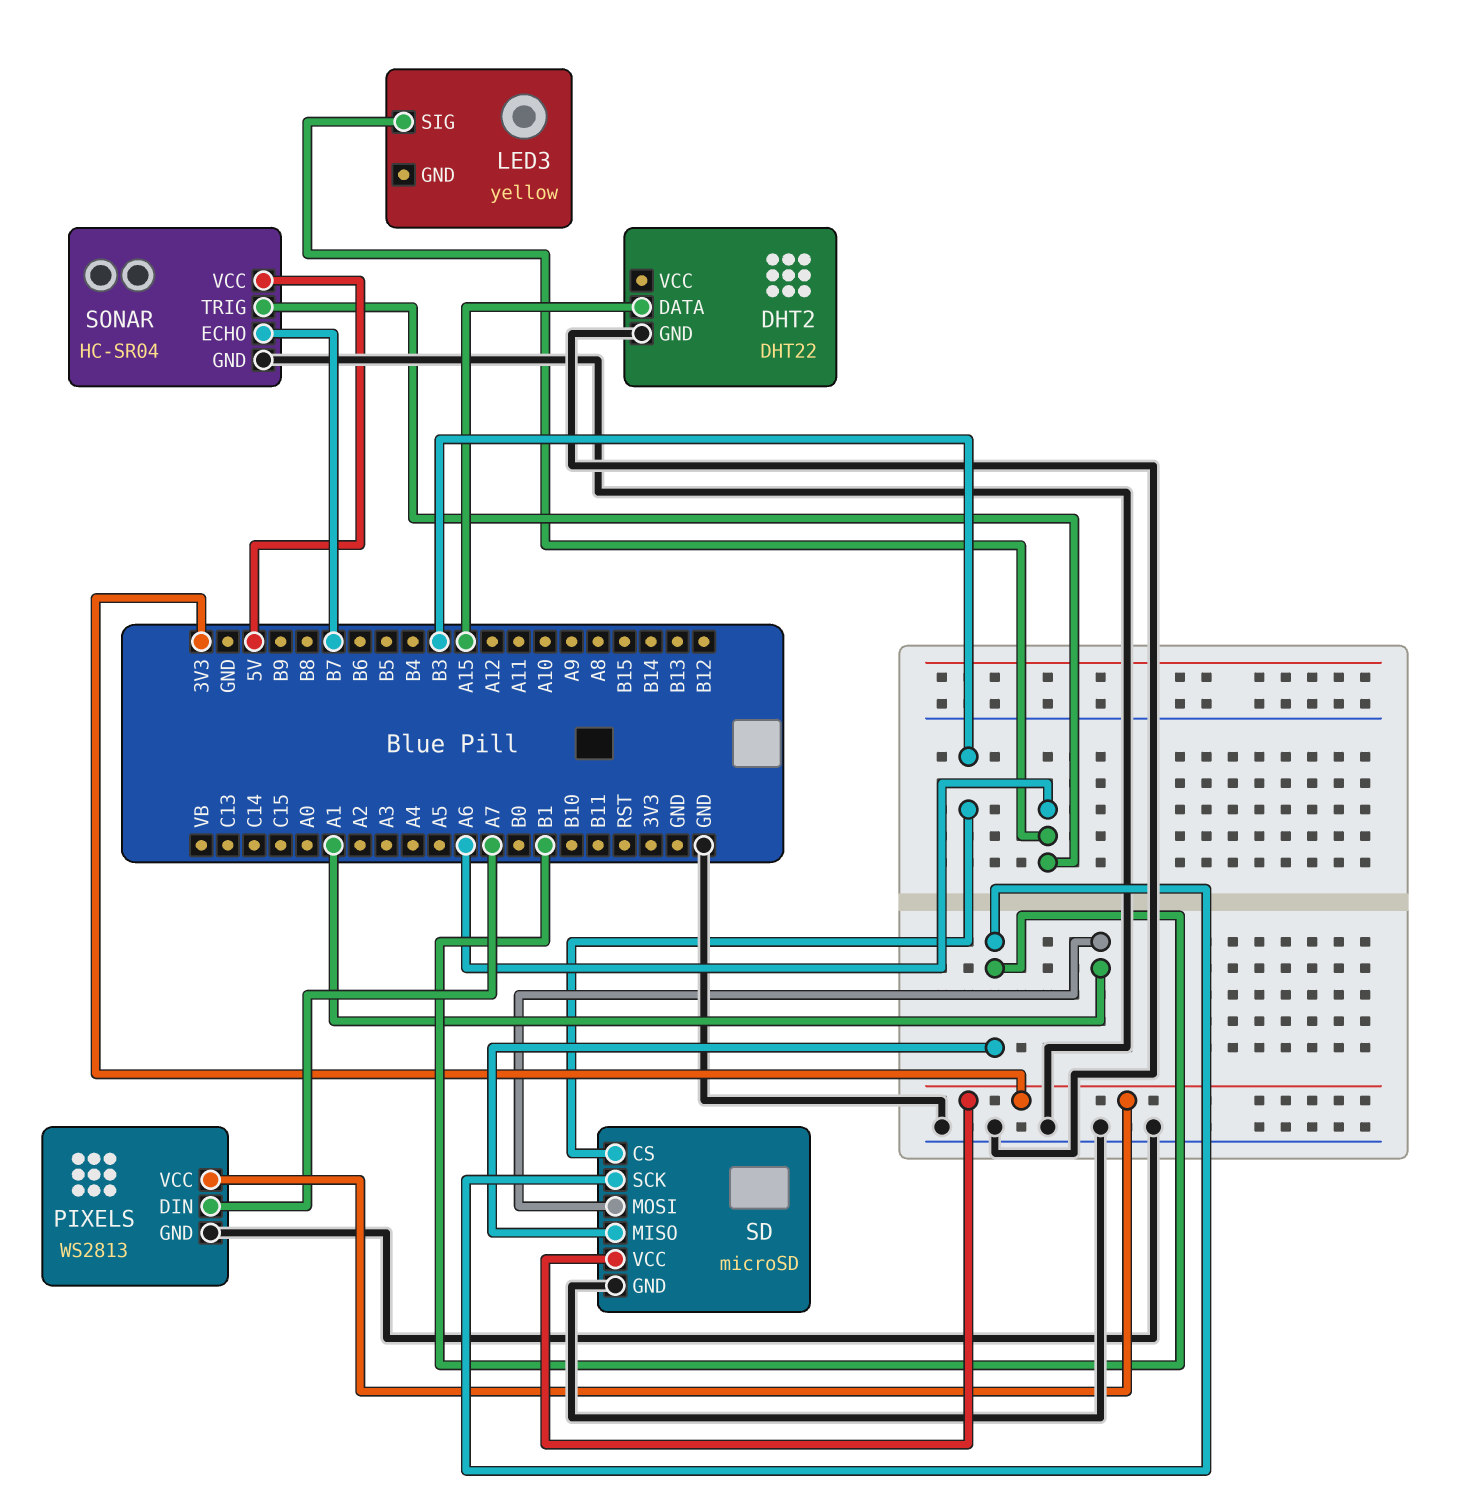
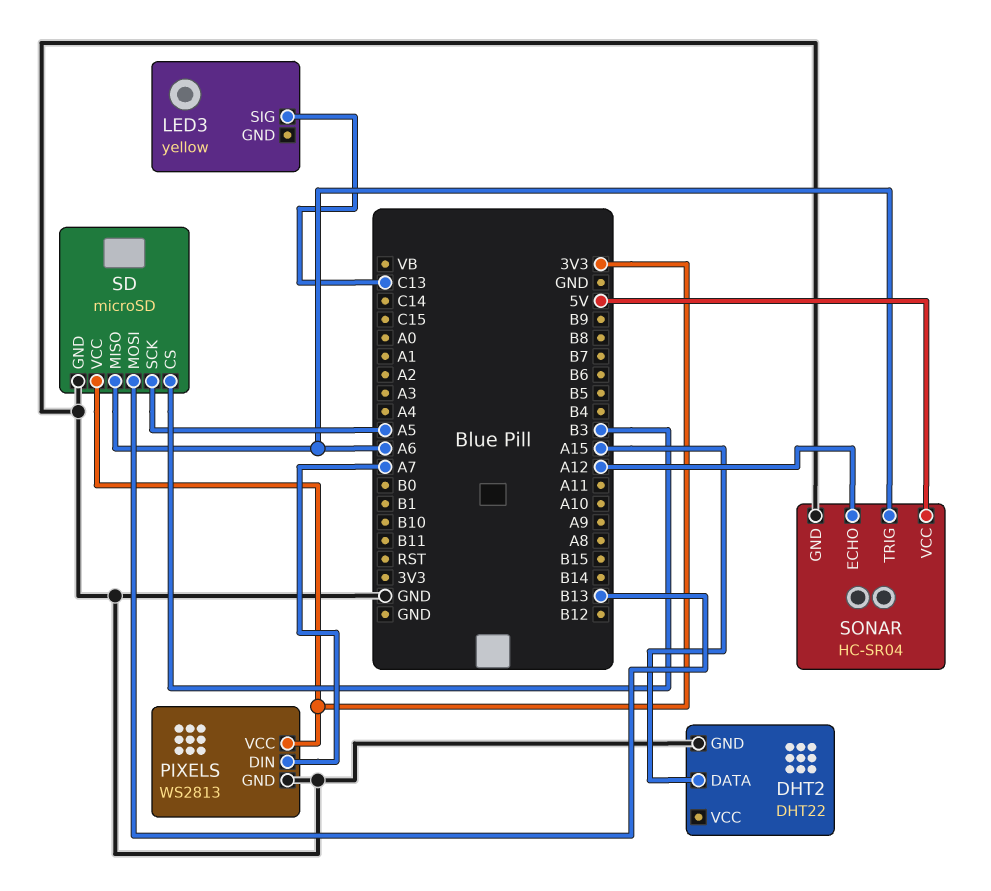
LED3 pin SIG: A6 -> C13
SD pin MISO: B1 -> A6
SD pin MOSI: A1 -> B13
SD pin SCK: B1 -> A5
SONAR pin ECHO: B7 -> A12

